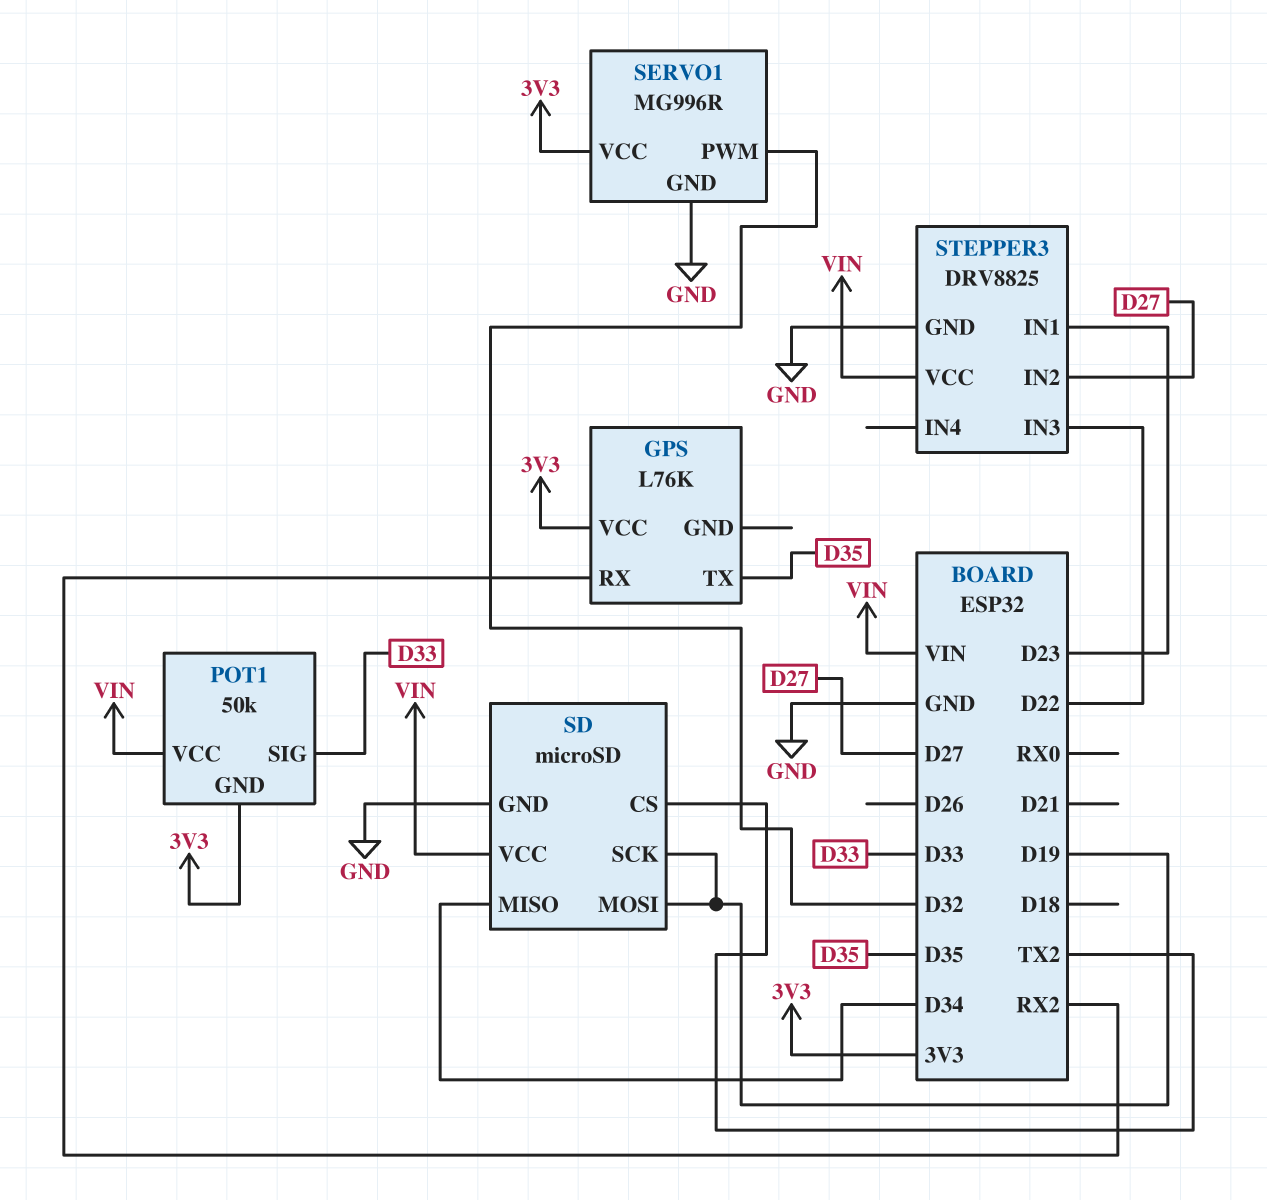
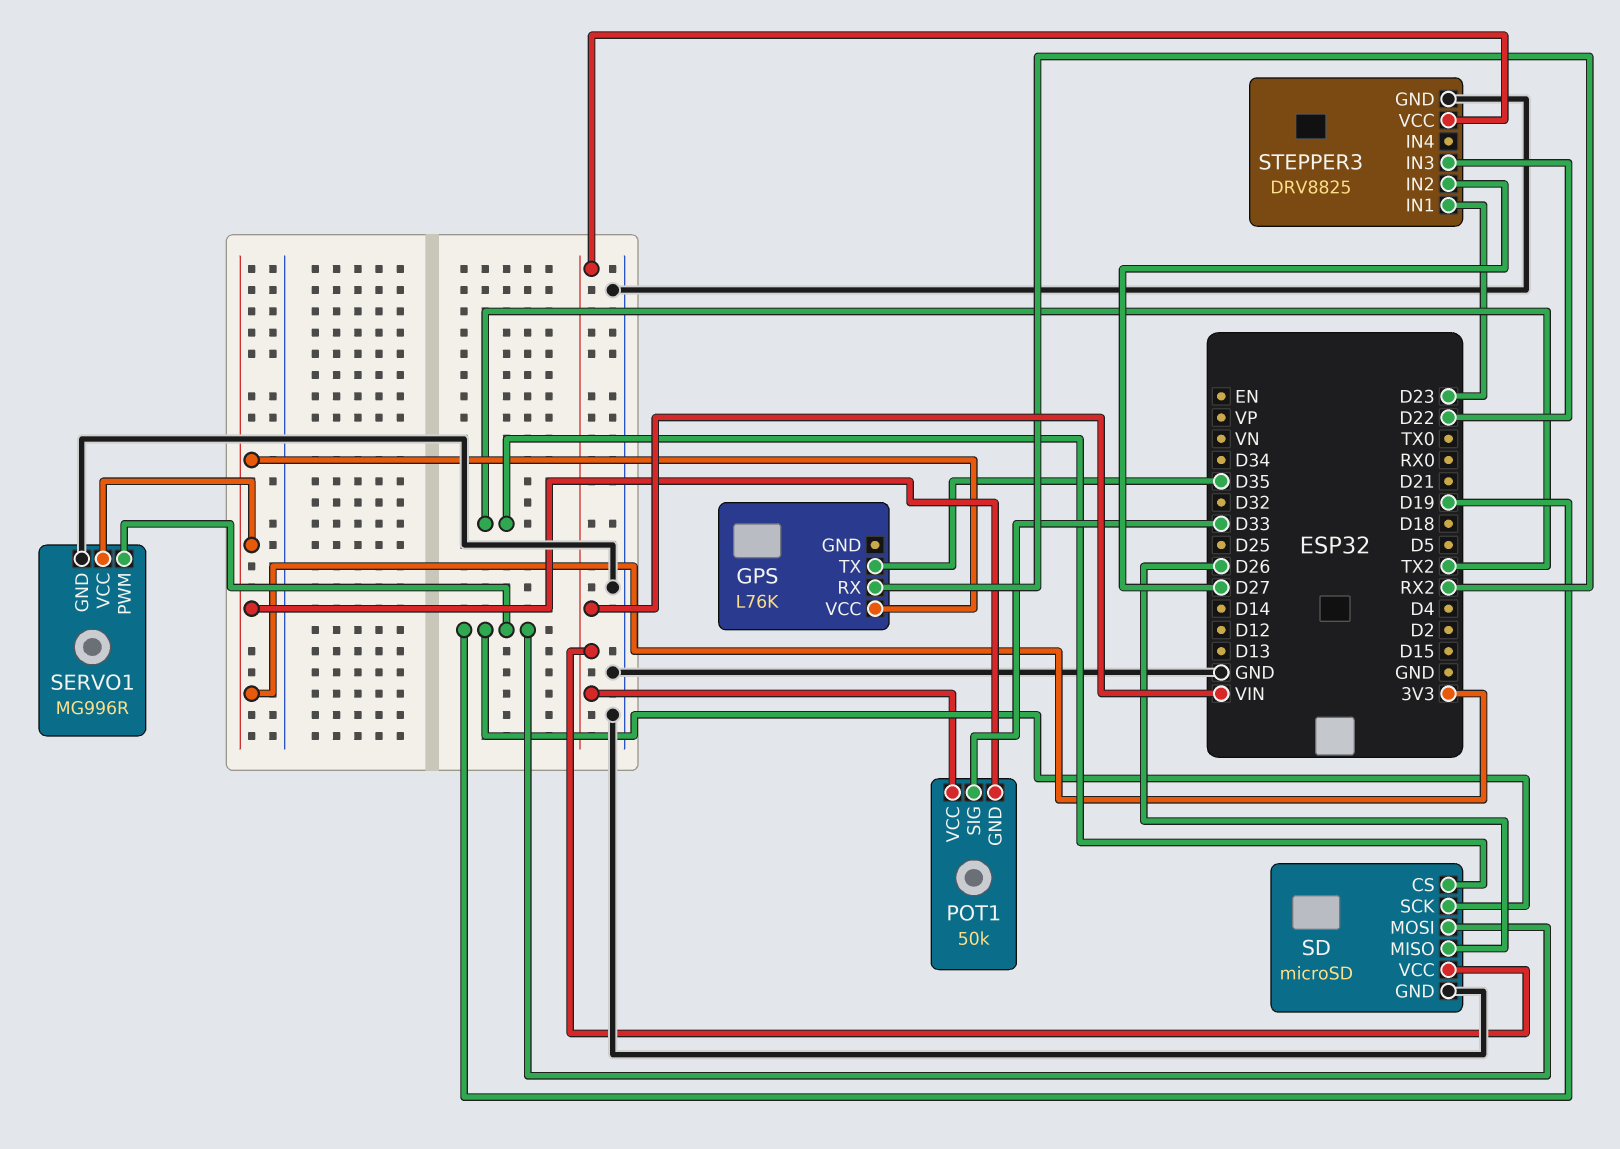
SD pin MISO: D34 -> D26
SERVO1 pin PWM: D32 -> D19

